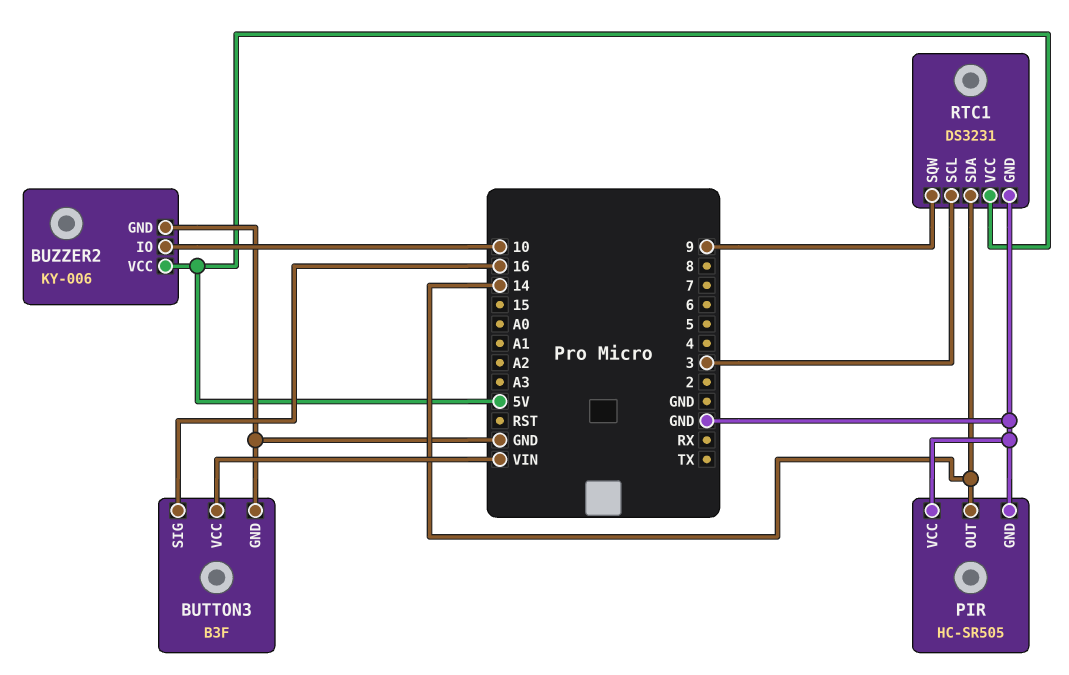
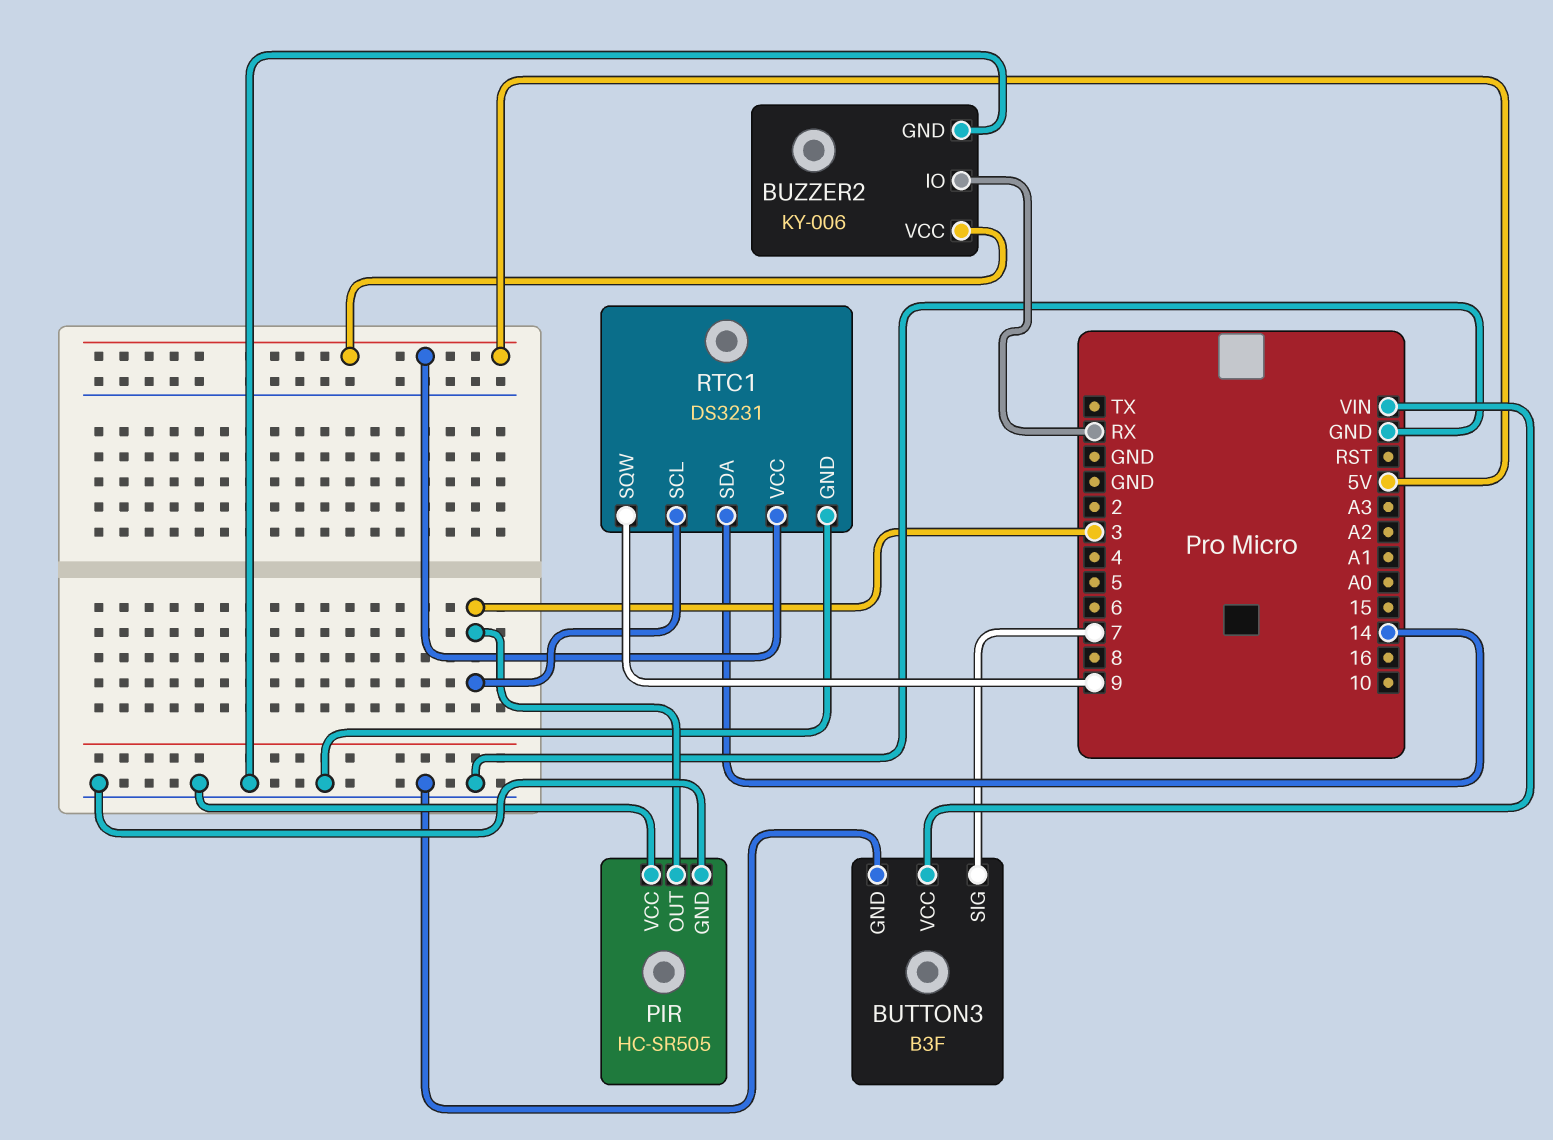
BUTTON3 pin SIG: 16 -> 7
BUZZER2 pin IO: 10 -> RX
PIR pin OUT: 14 -> 3

